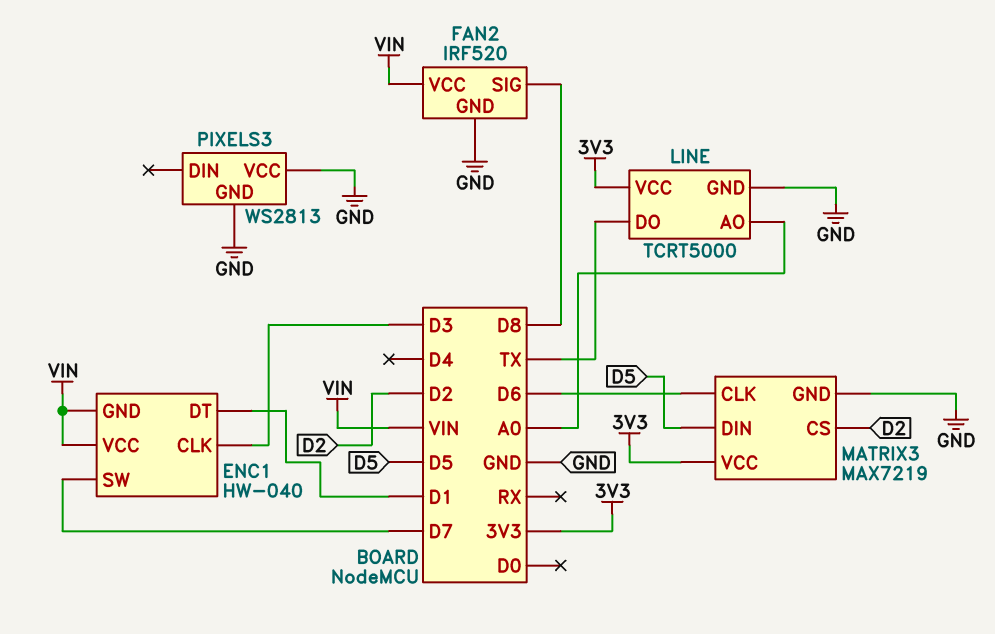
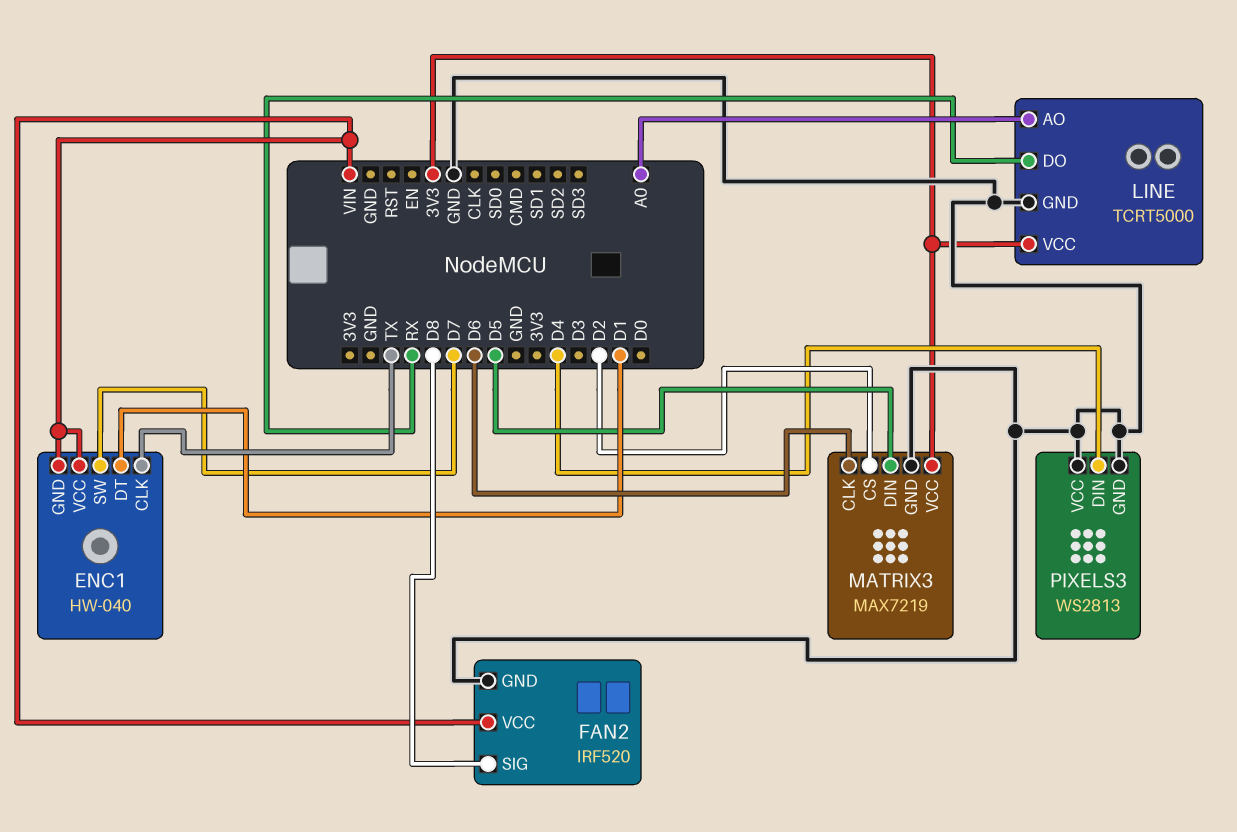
ENC1 pin CLK: D3 -> TX
LINE pin DO: TX -> RX
PIXELS3 pin DIN: none -> D4

